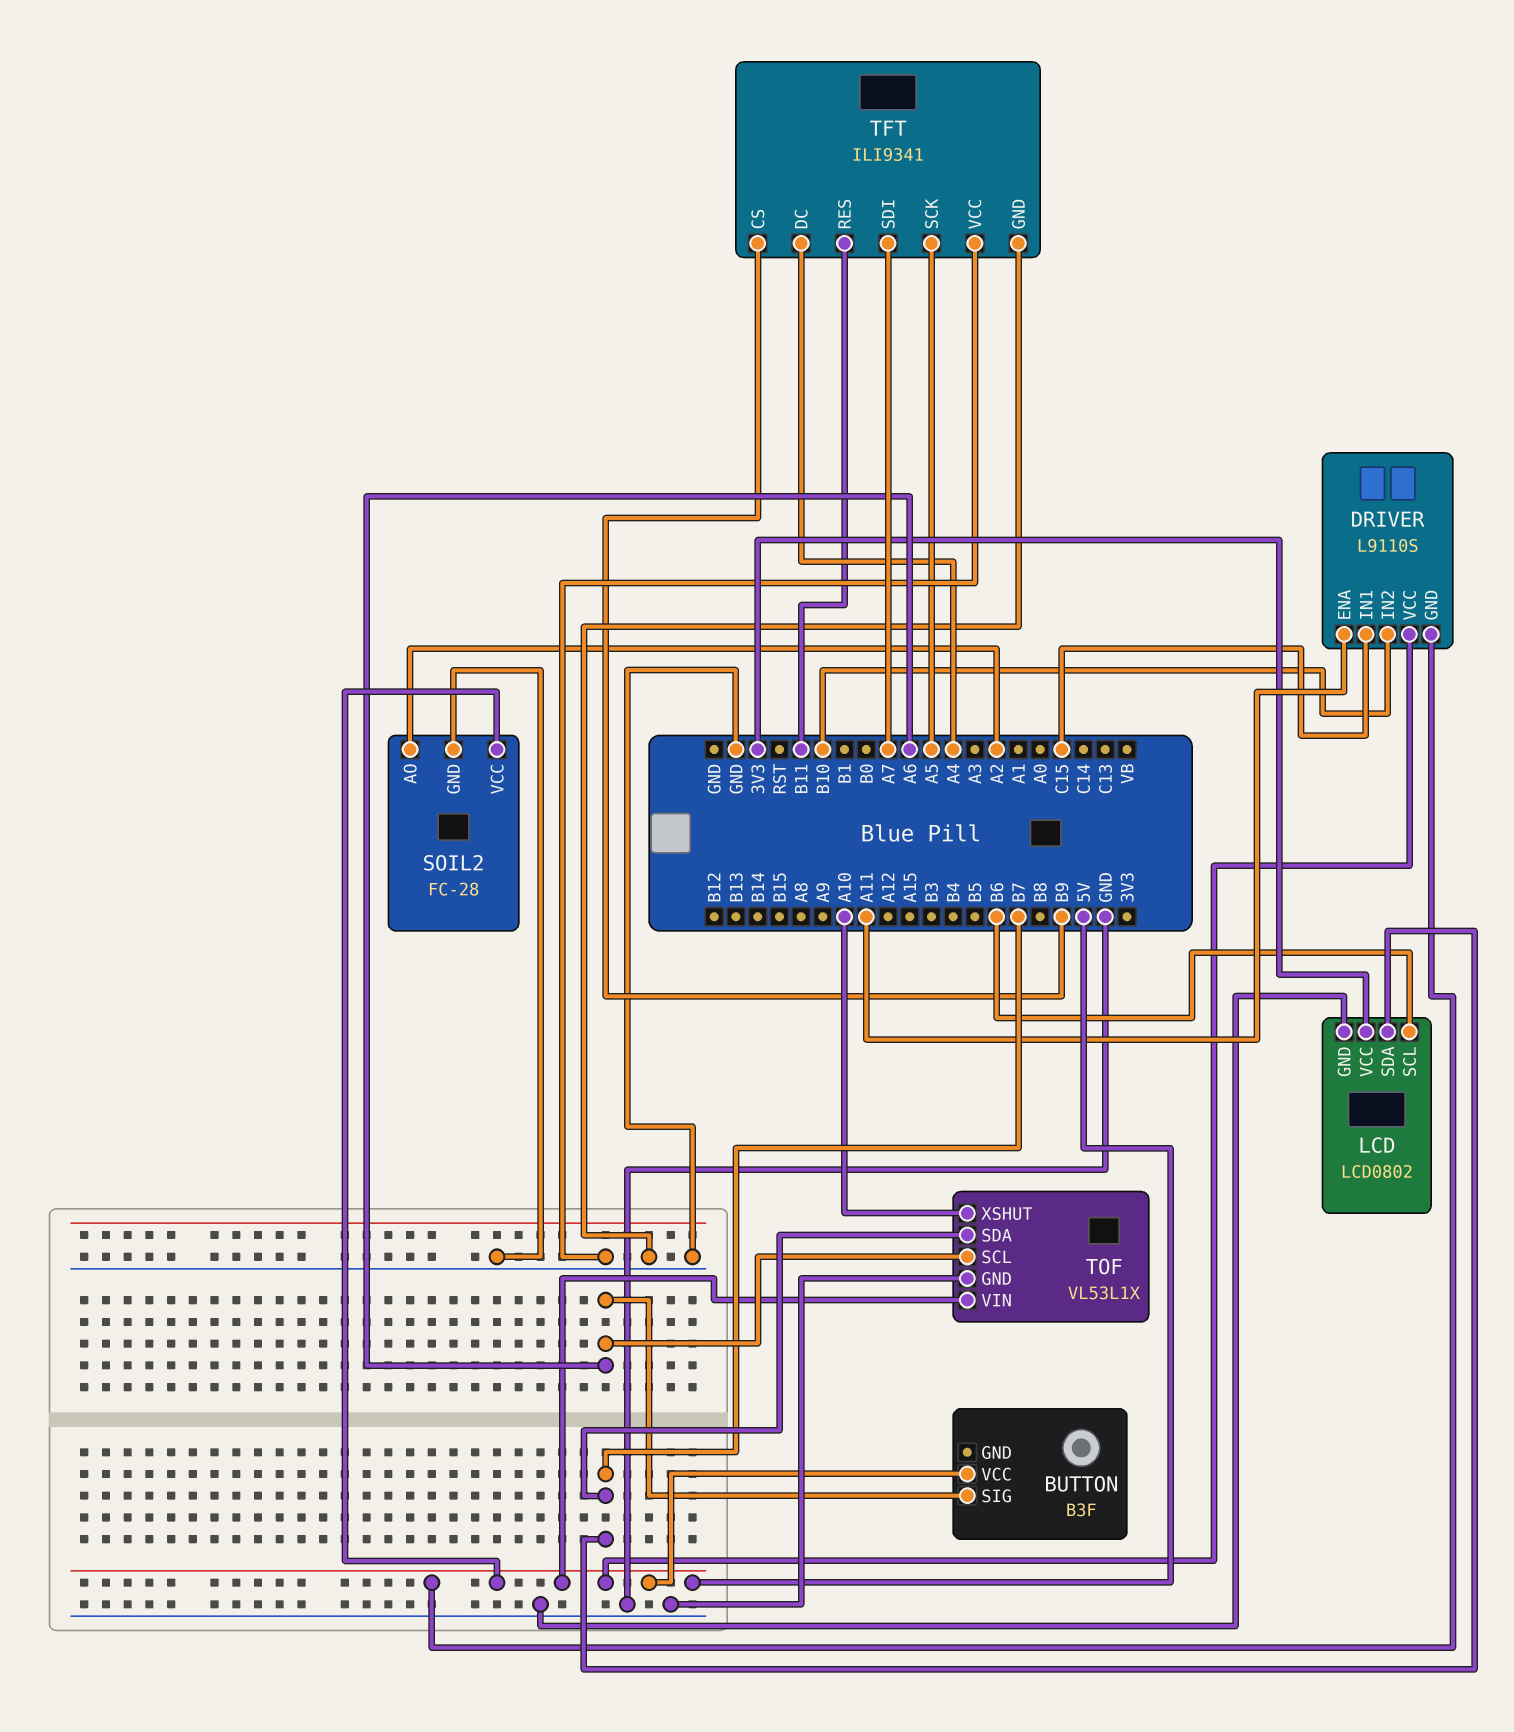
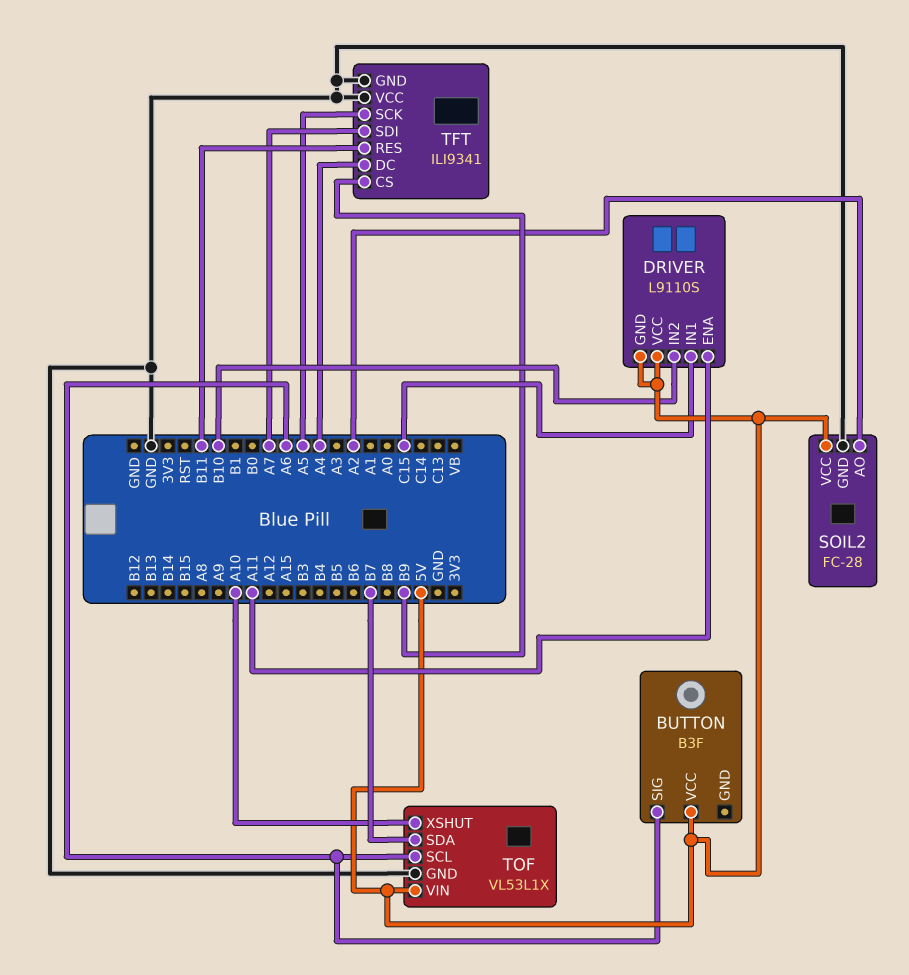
LCD: LCD0802 -> none
LCD pin GND: GND -> none
LCD pin SCL: B6 -> none
LCD pin SDA: B7 -> none
LCD pin VCC: 3V3 -> none

